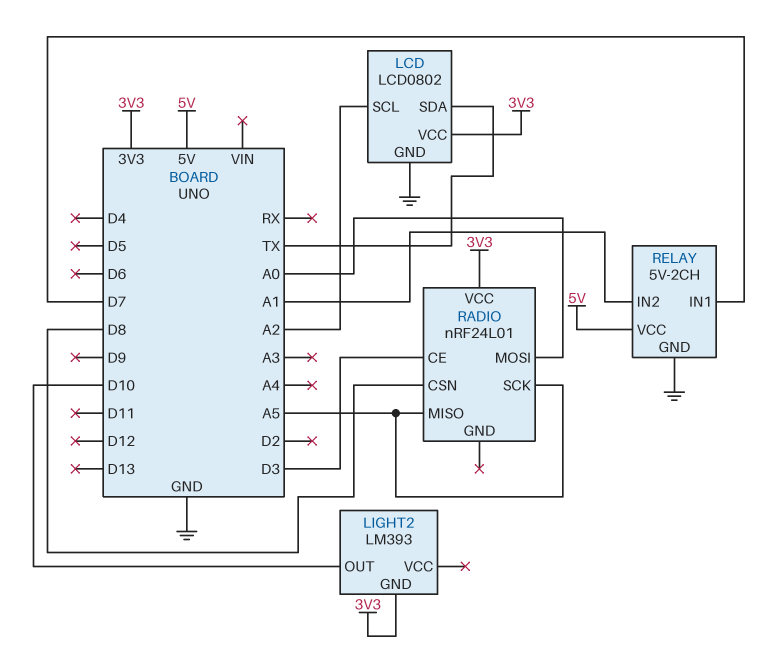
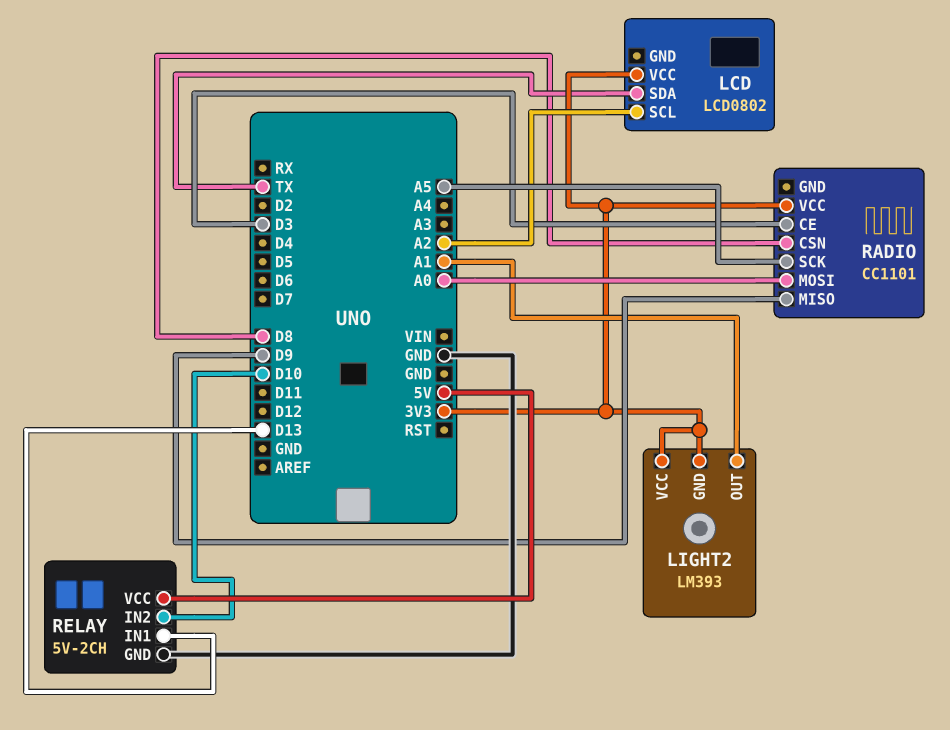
LCD pin GND: GND -> none
LIGHT2 pin OUT: D10 -> A1
LIGHT2 pin VCC: none -> 3V3
RADIO: nRF24L01 -> CC1101
RADIO pin MISO: A5 -> D9
RELAY pin IN1: D7 -> D13
RELAY pin IN2: A1 -> D10

